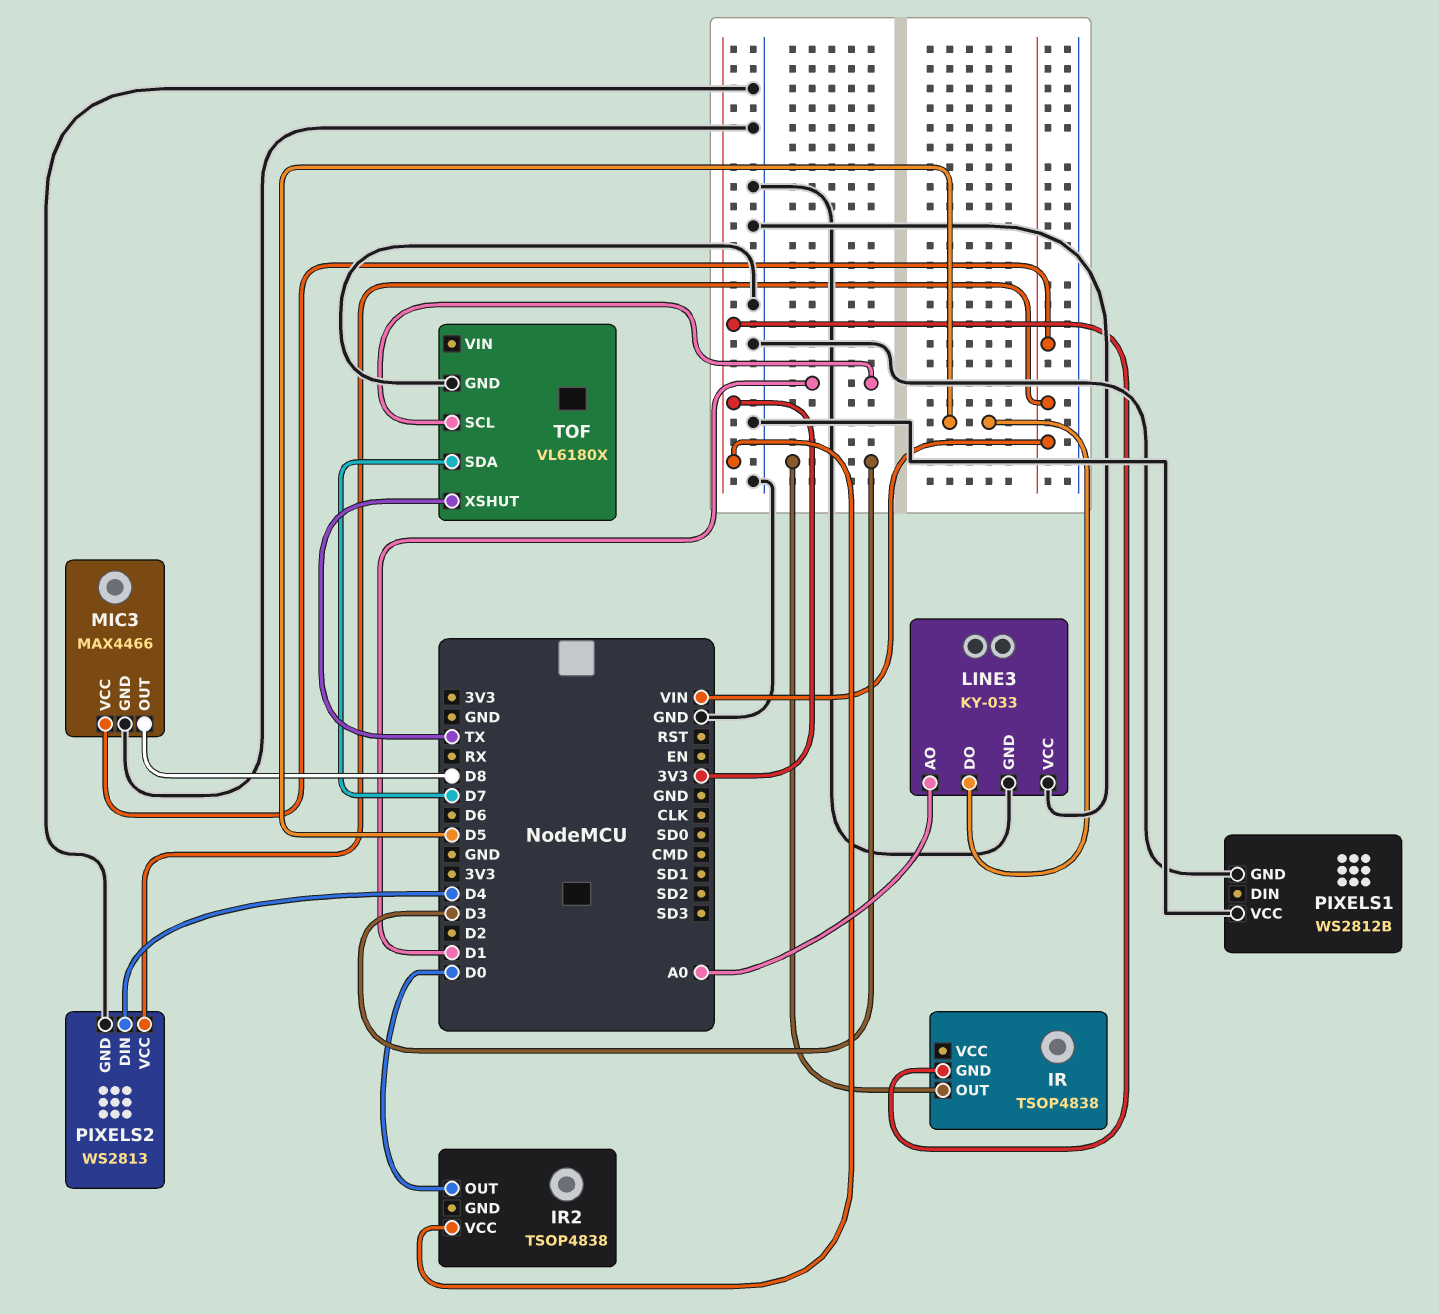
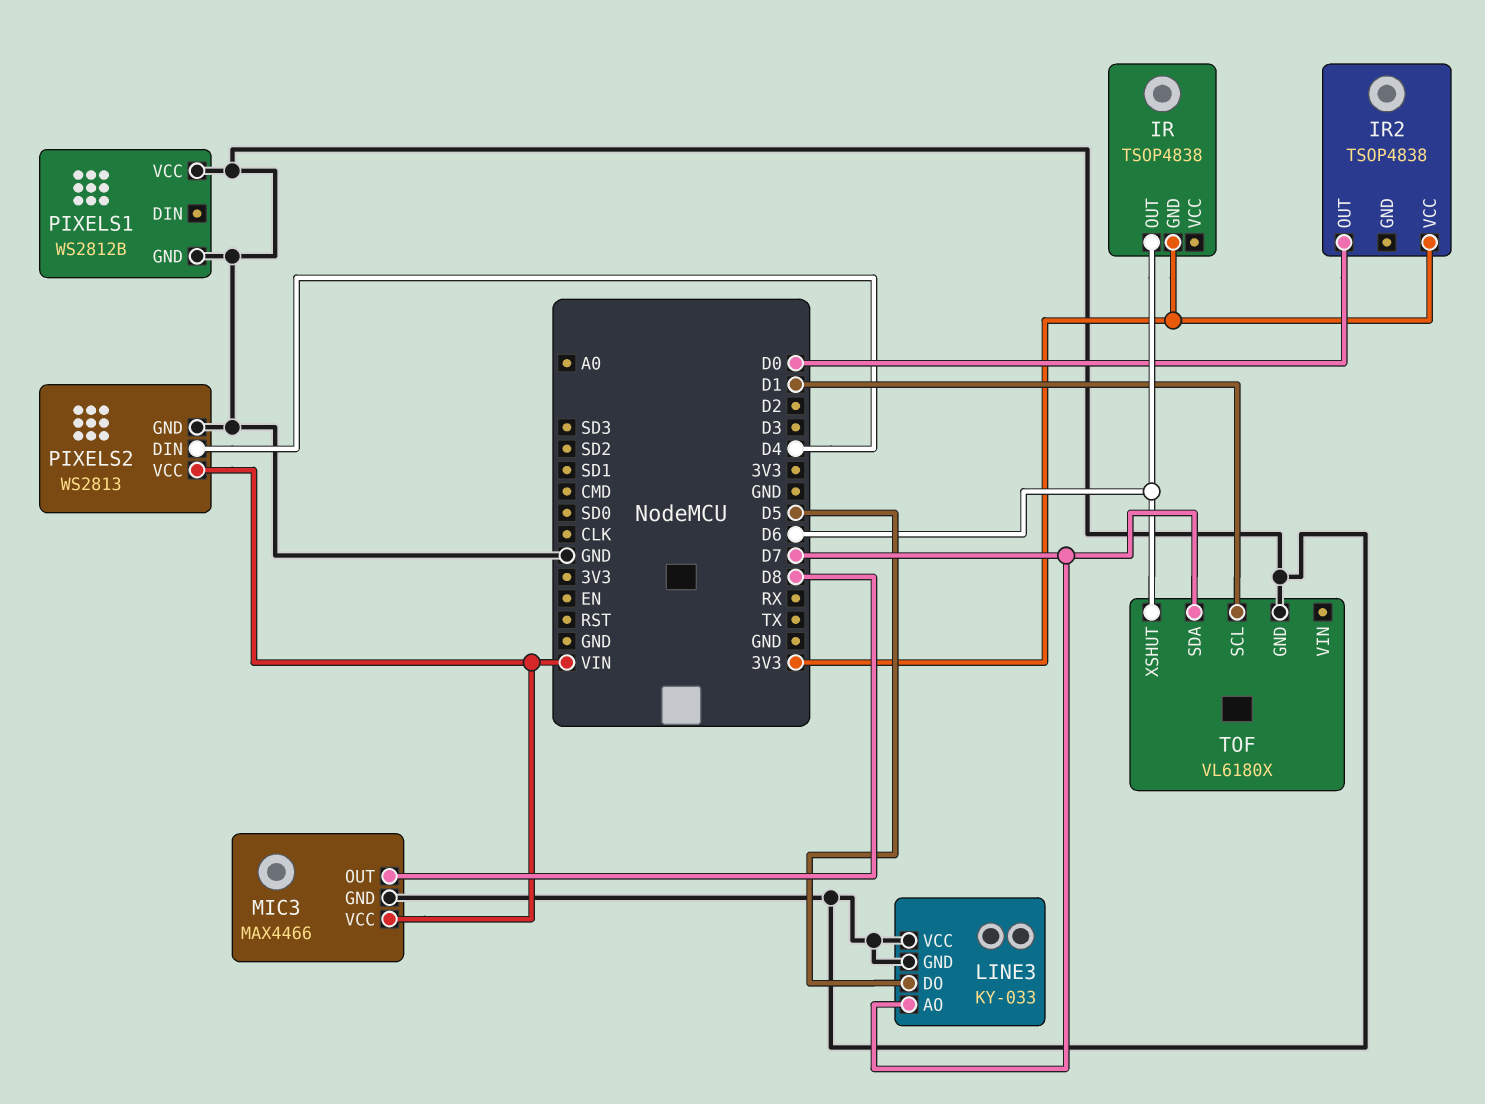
IR pin OUT: D3 -> D6
LINE3 pin AO: A0 -> D7
TOF pin XSHUT: TX -> D6

